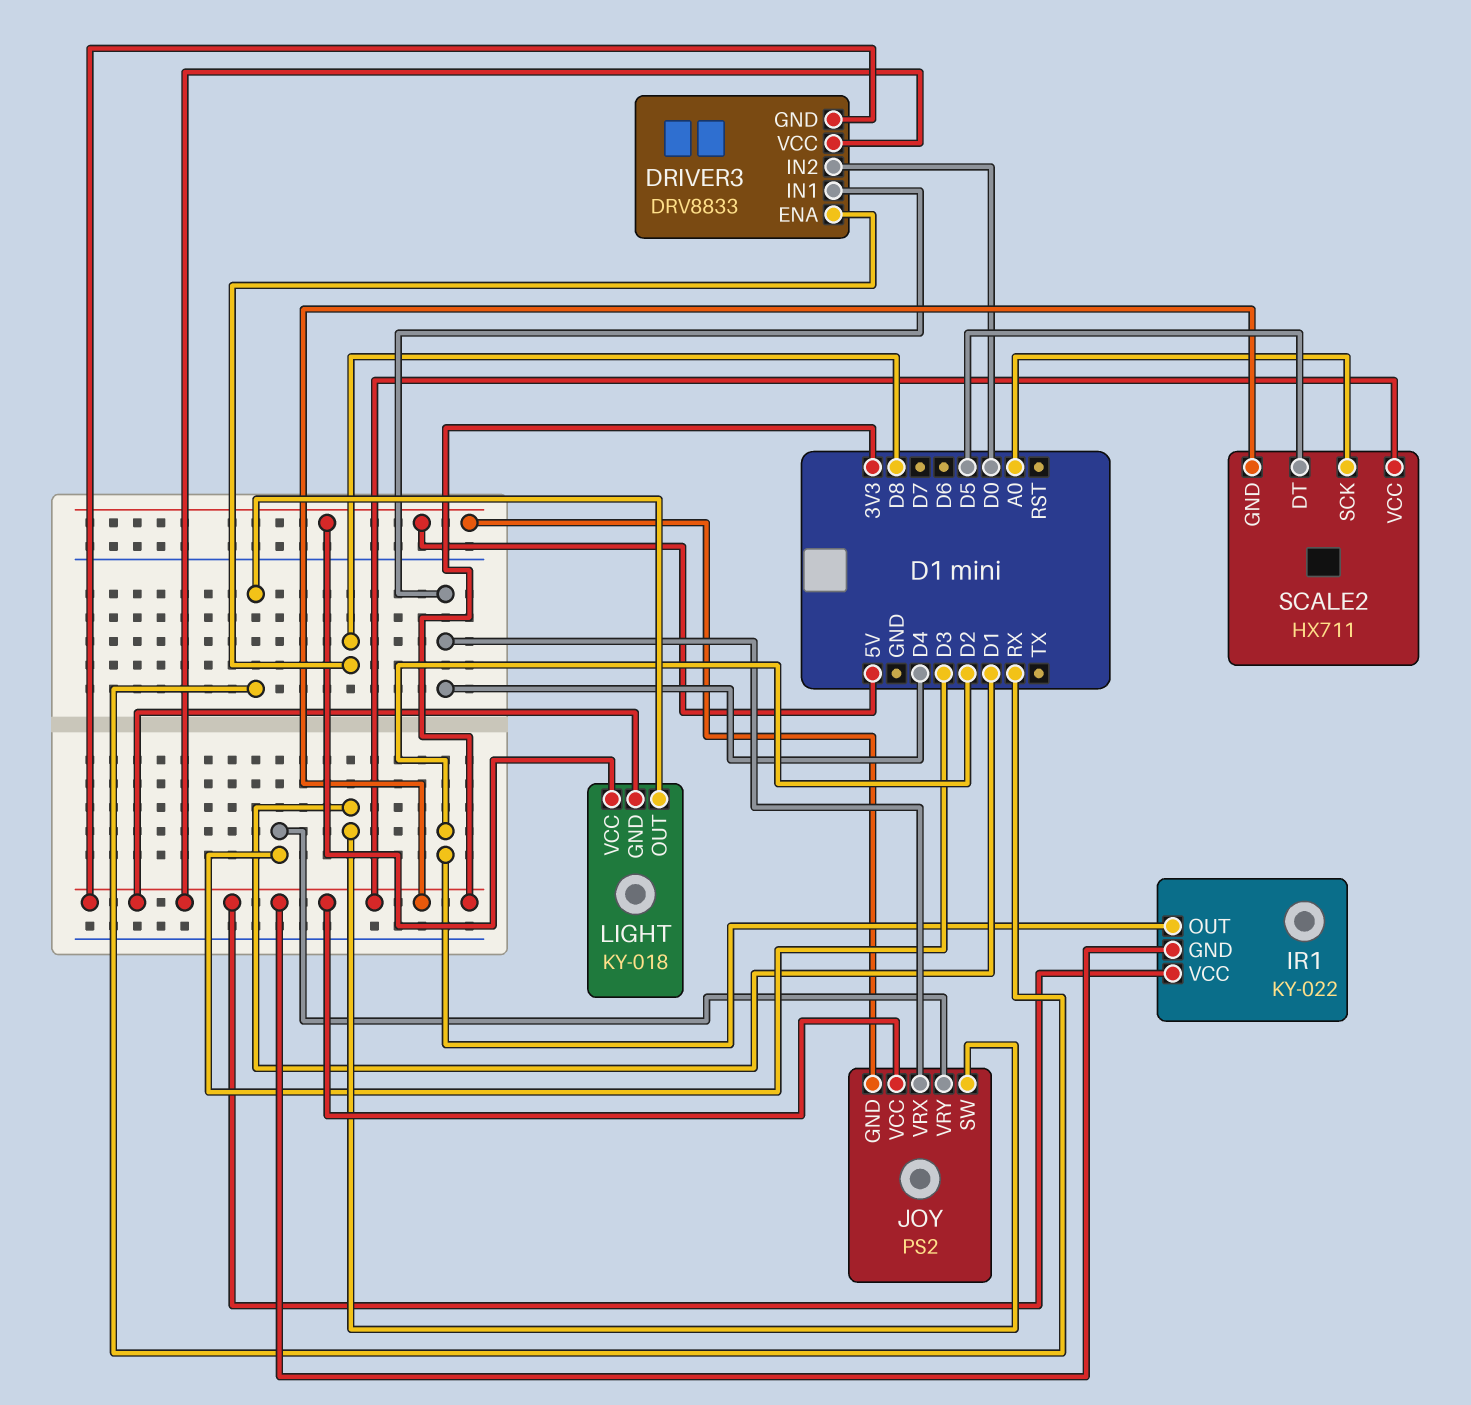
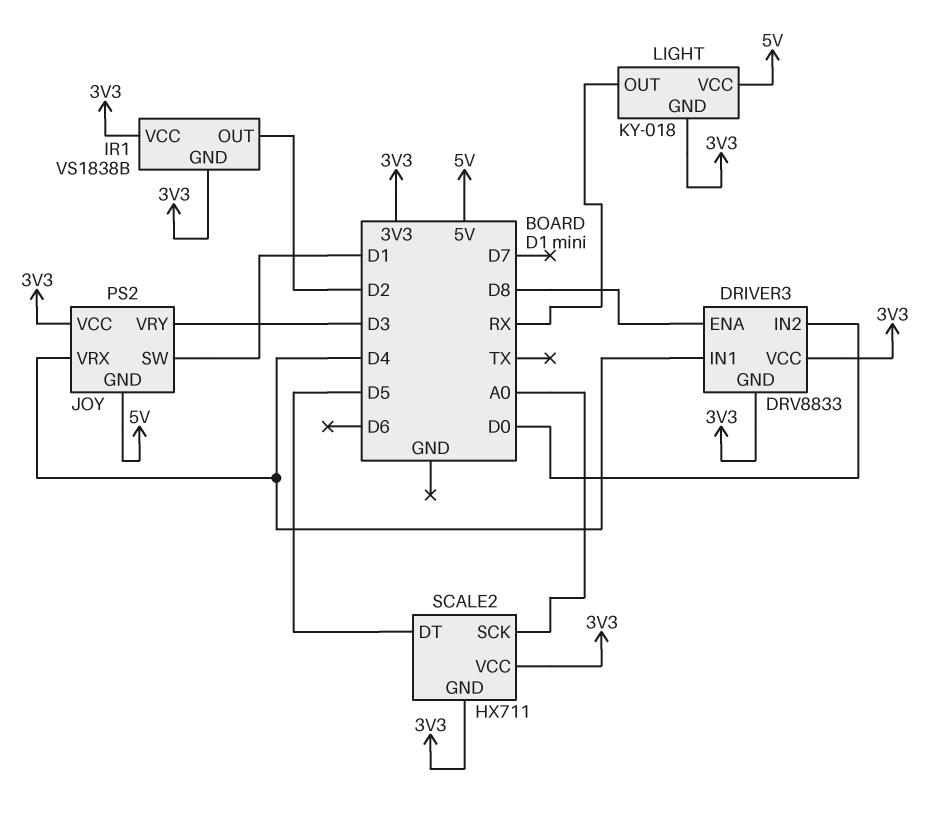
IR1: KY-022 -> VS1838B

